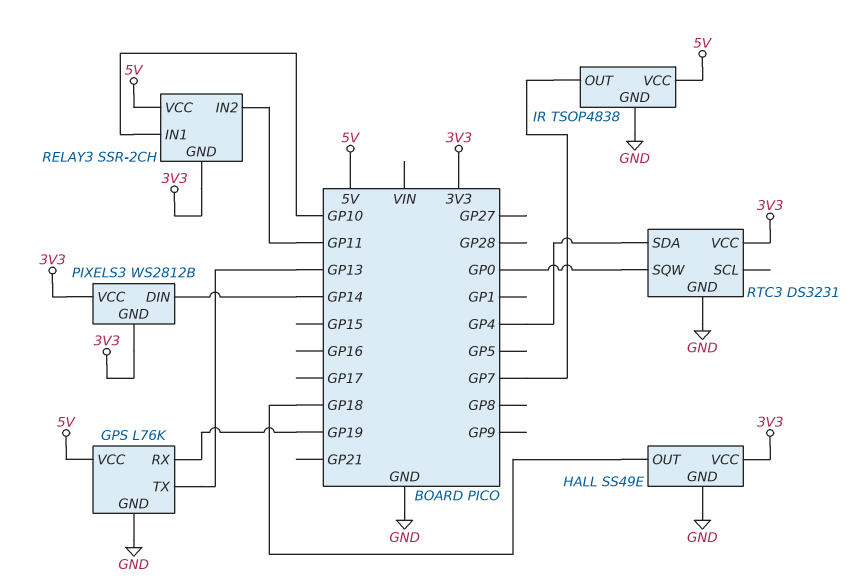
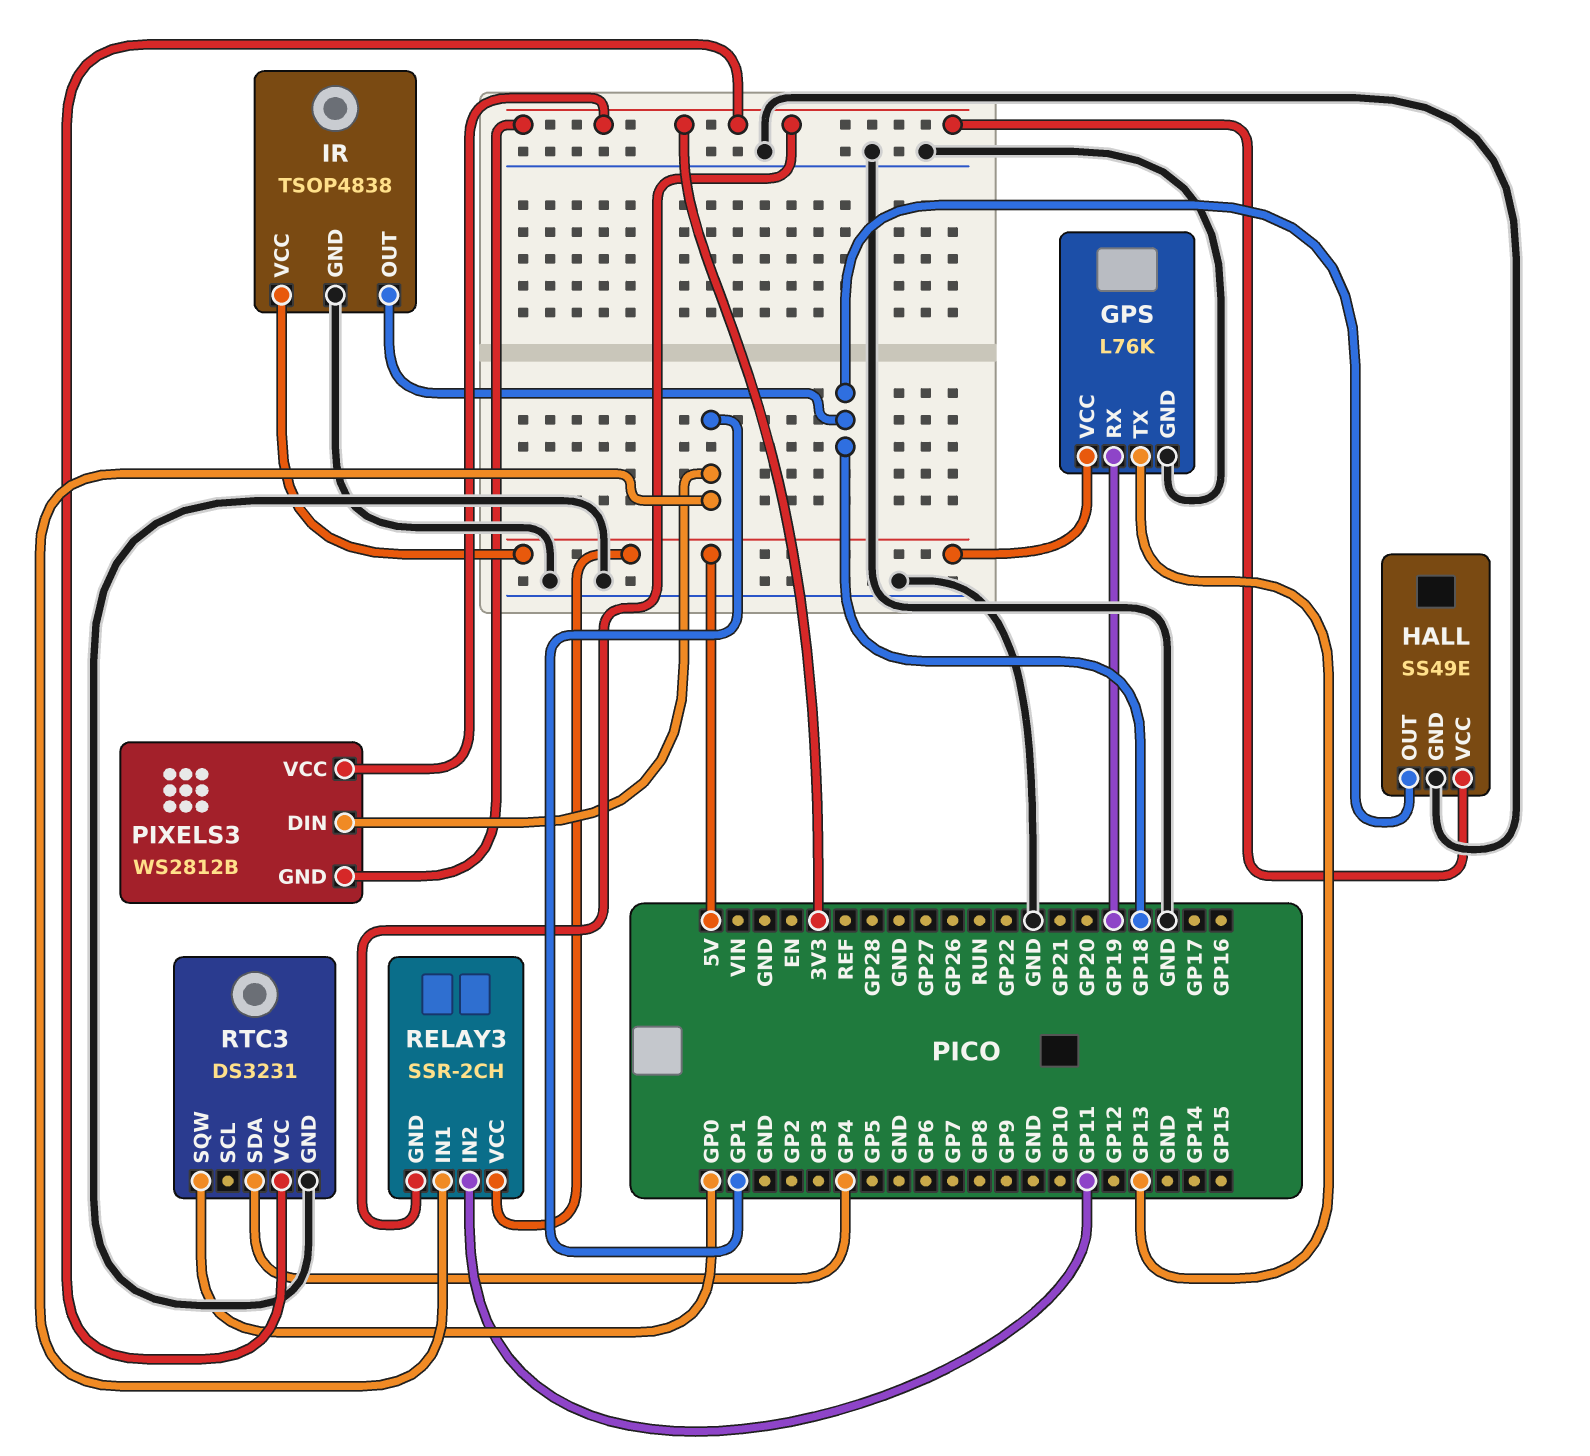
IR pin OUT: GP7 -> GP18
PIXELS3 pin DIN: GP14 -> GP1
RELAY3 pin IN1: GP10 -> GP1

